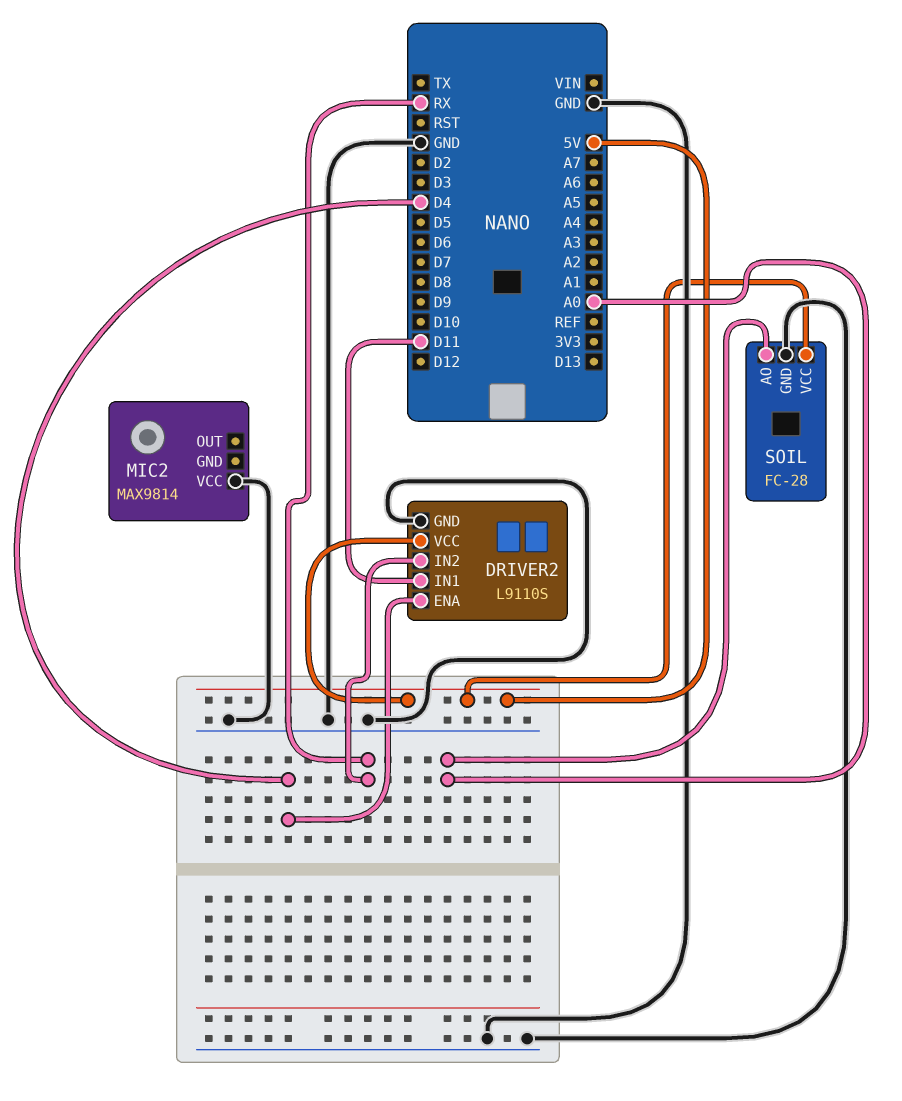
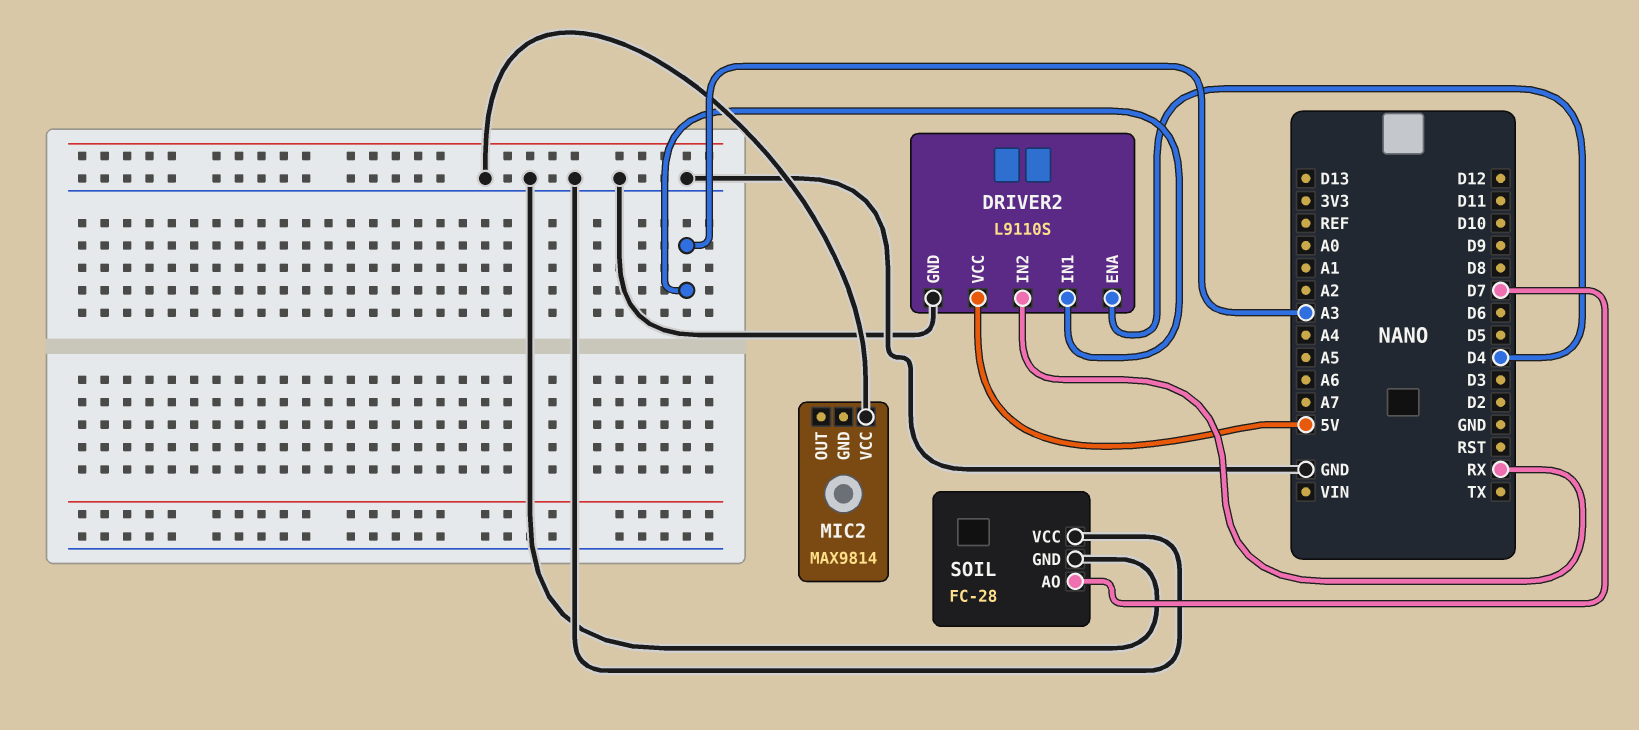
DRIVER2 pin IN1: D11 -> A3
SOIL pin AO: A0 -> D7
SOIL pin VCC: 5V -> GND

